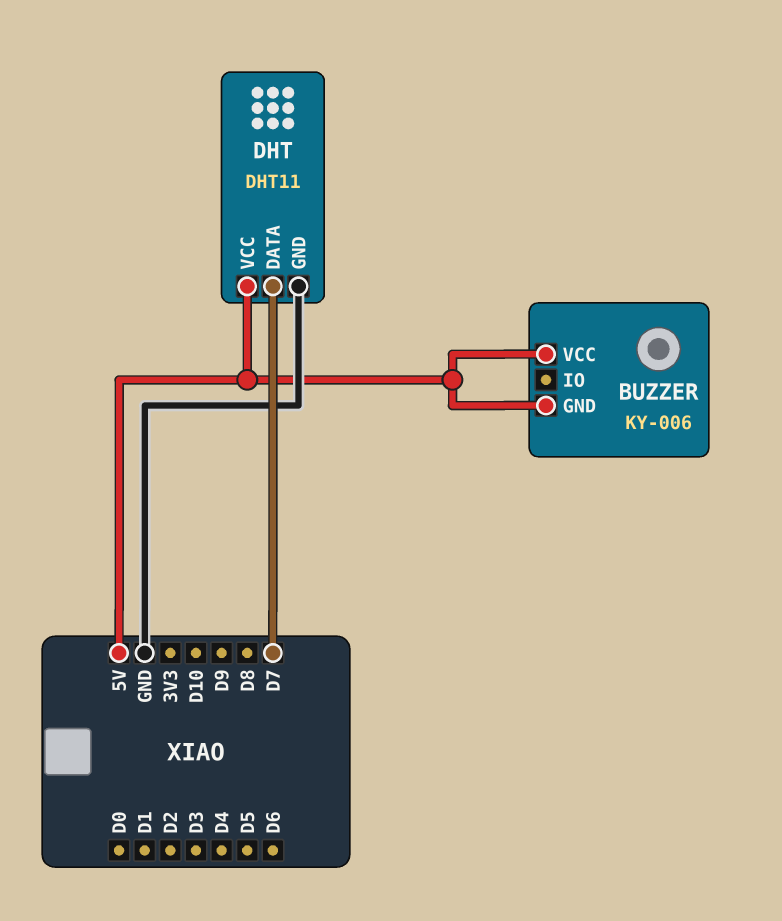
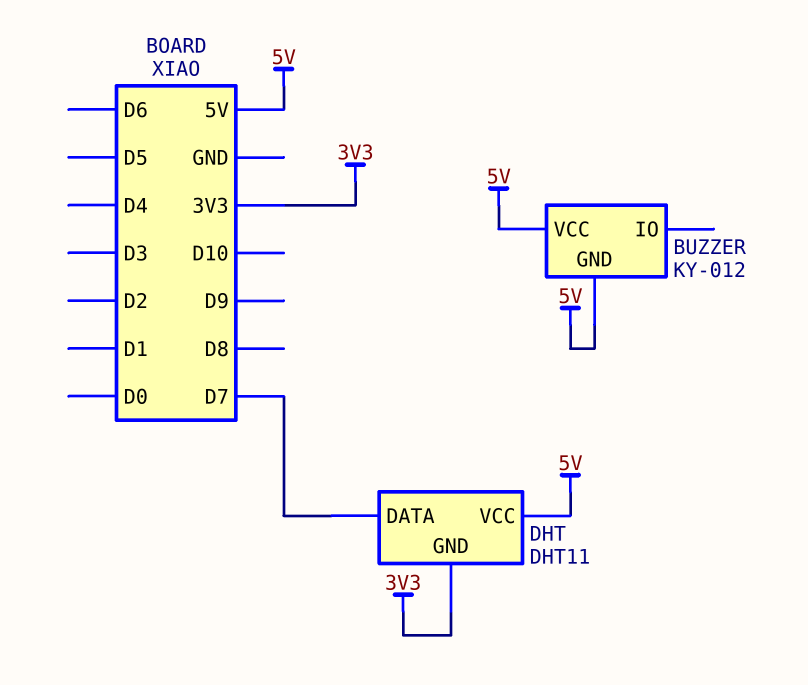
BUZZER: KY-006 -> KY-012
DHT pin GND: GND -> 3V3

